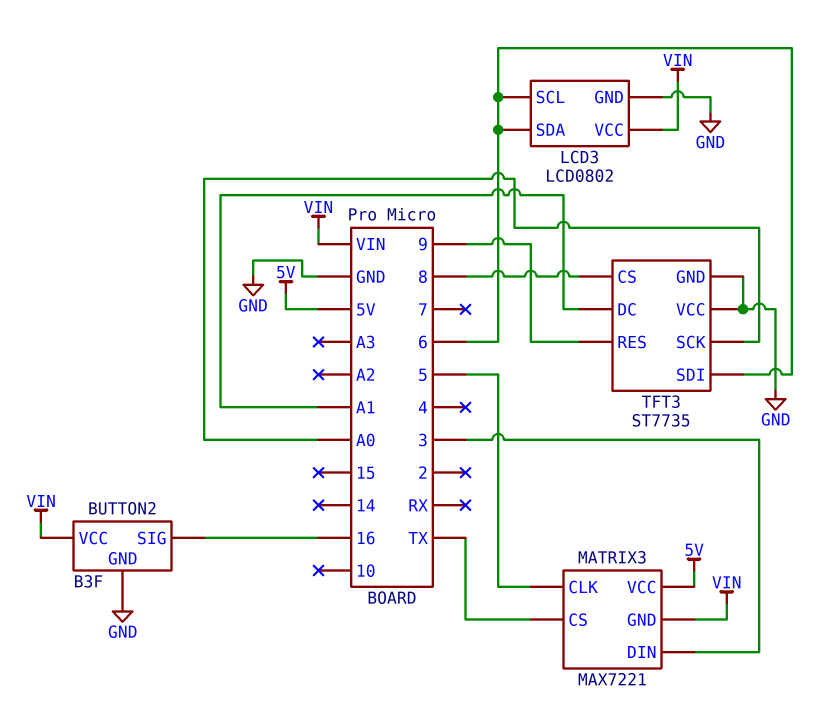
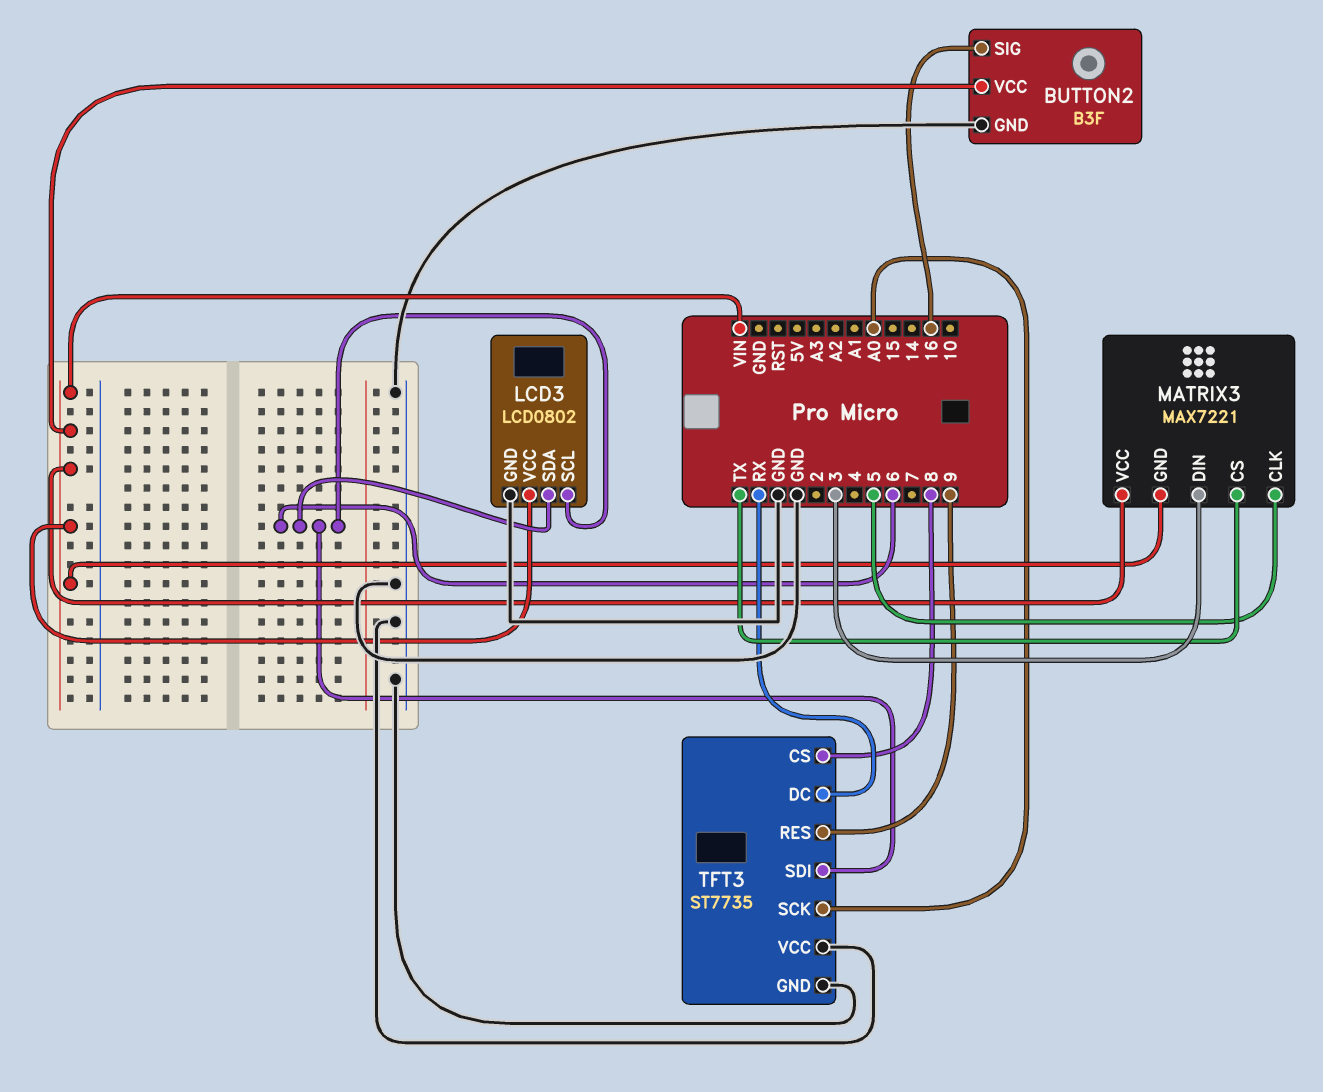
MATRIX3 pin VCC: 5V -> VIN
TFT3 pin DC: A1 -> RX

